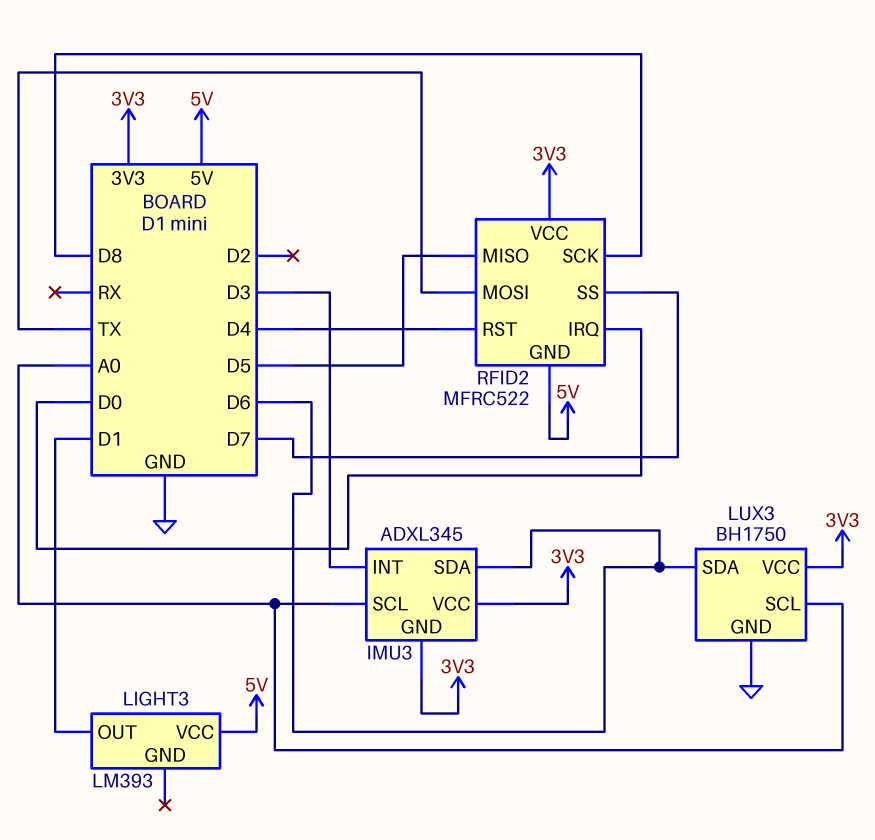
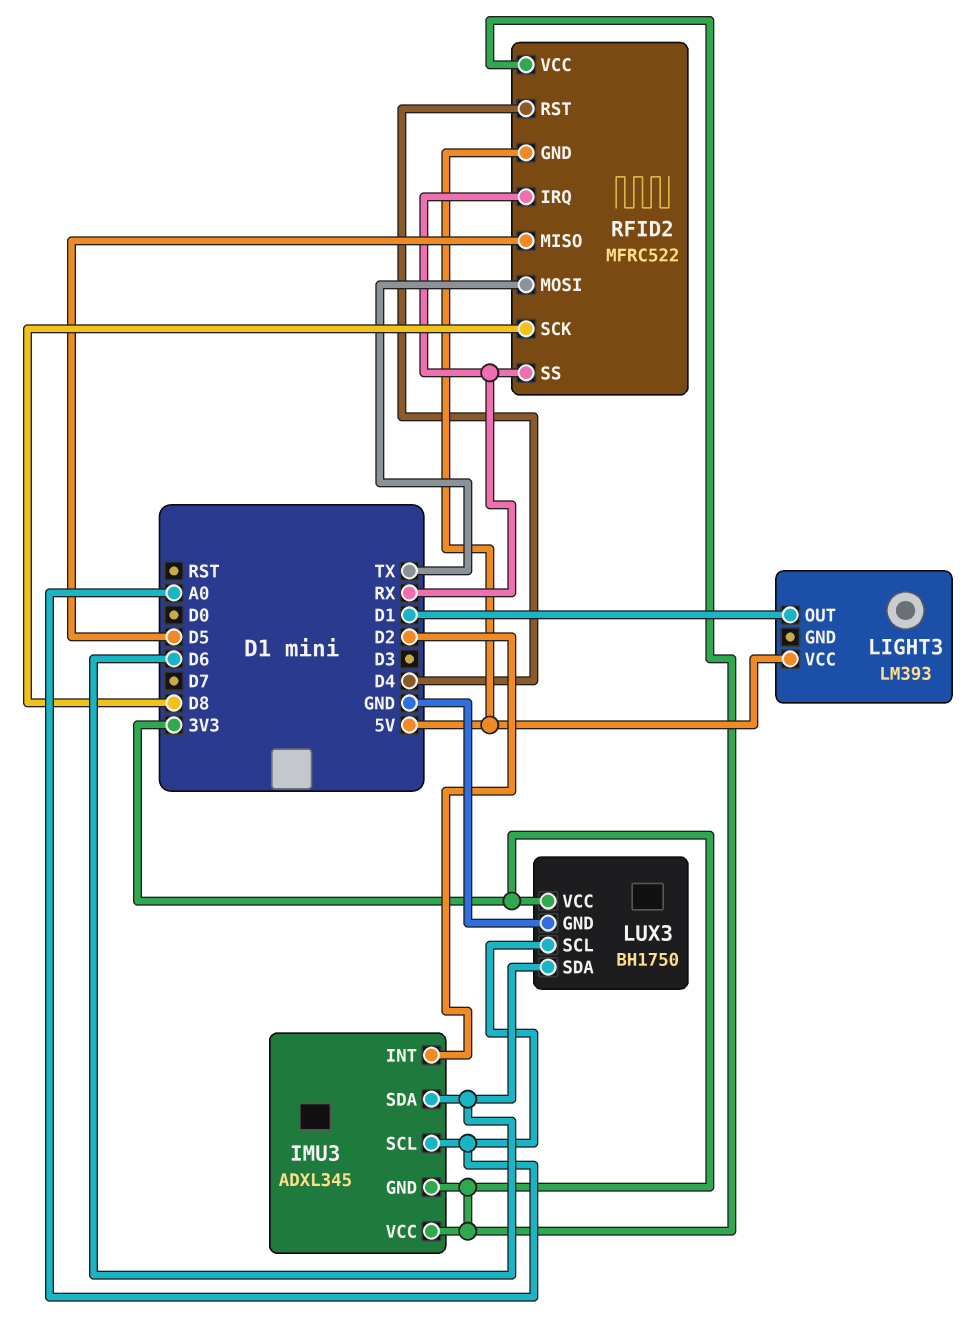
IMU3 pin INT: D3 -> D2
RFID2 pin IRQ: D0 -> RX
RFID2 pin SS: D7 -> RX

